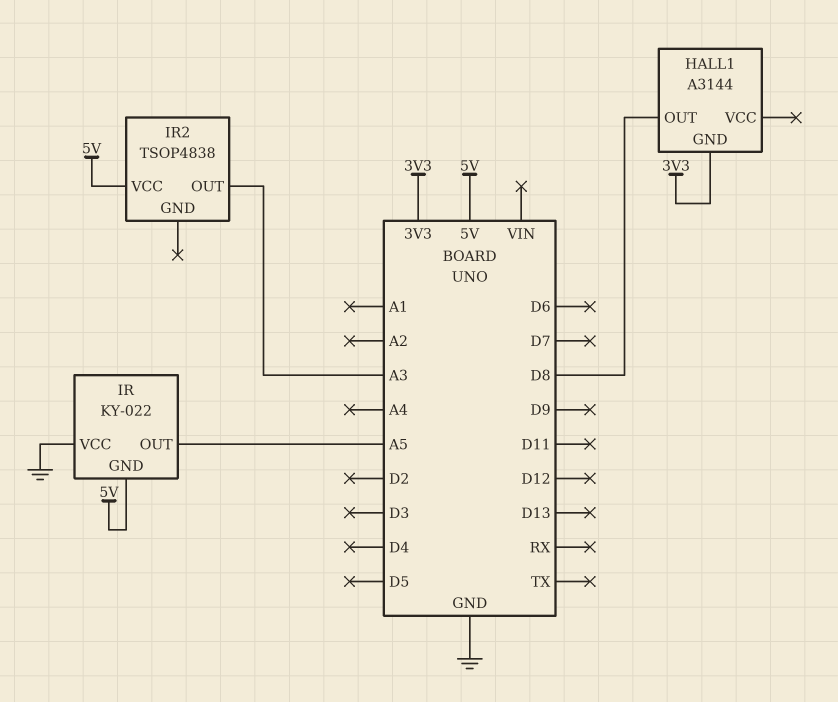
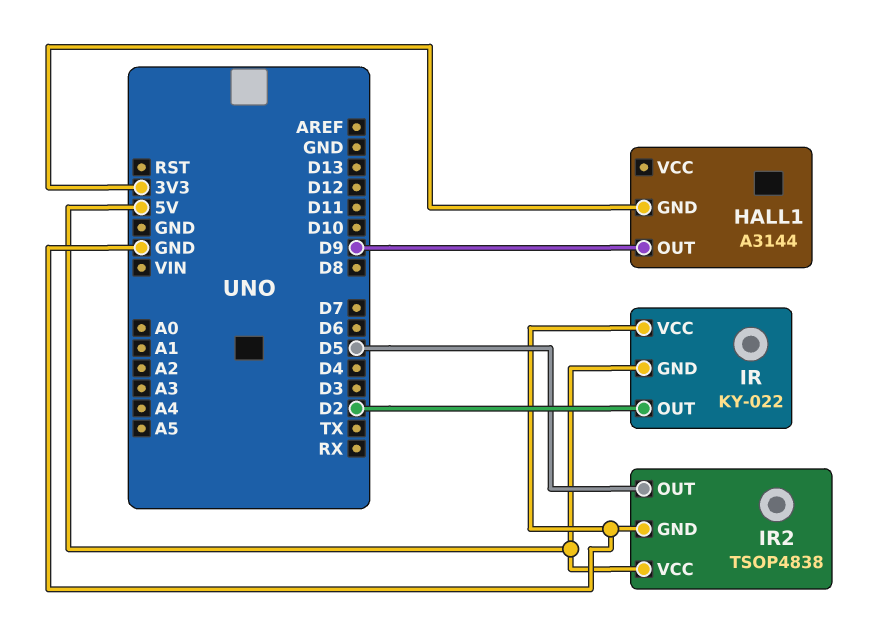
HALL1 pin OUT: D8 -> D9
IR pin OUT: A5 -> D2
IR2 pin GND: none -> GND
IR2 pin OUT: A3 -> D5

